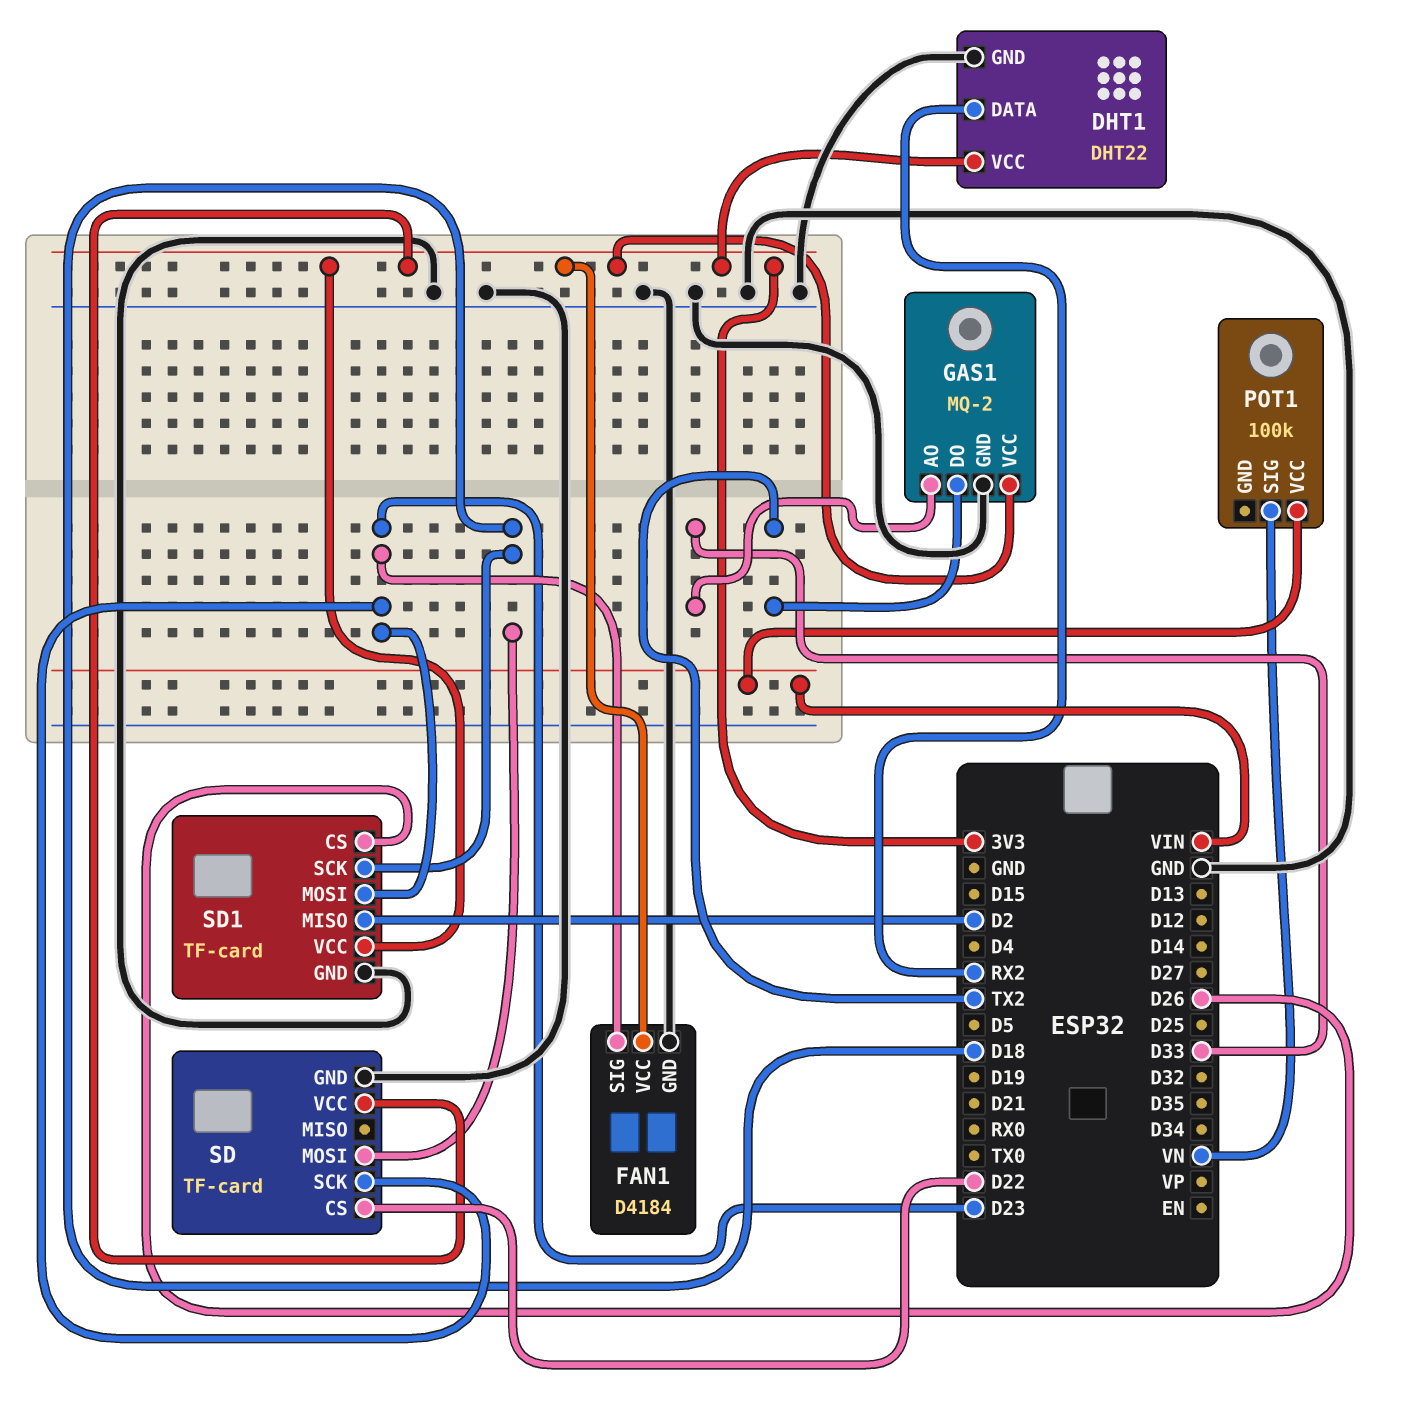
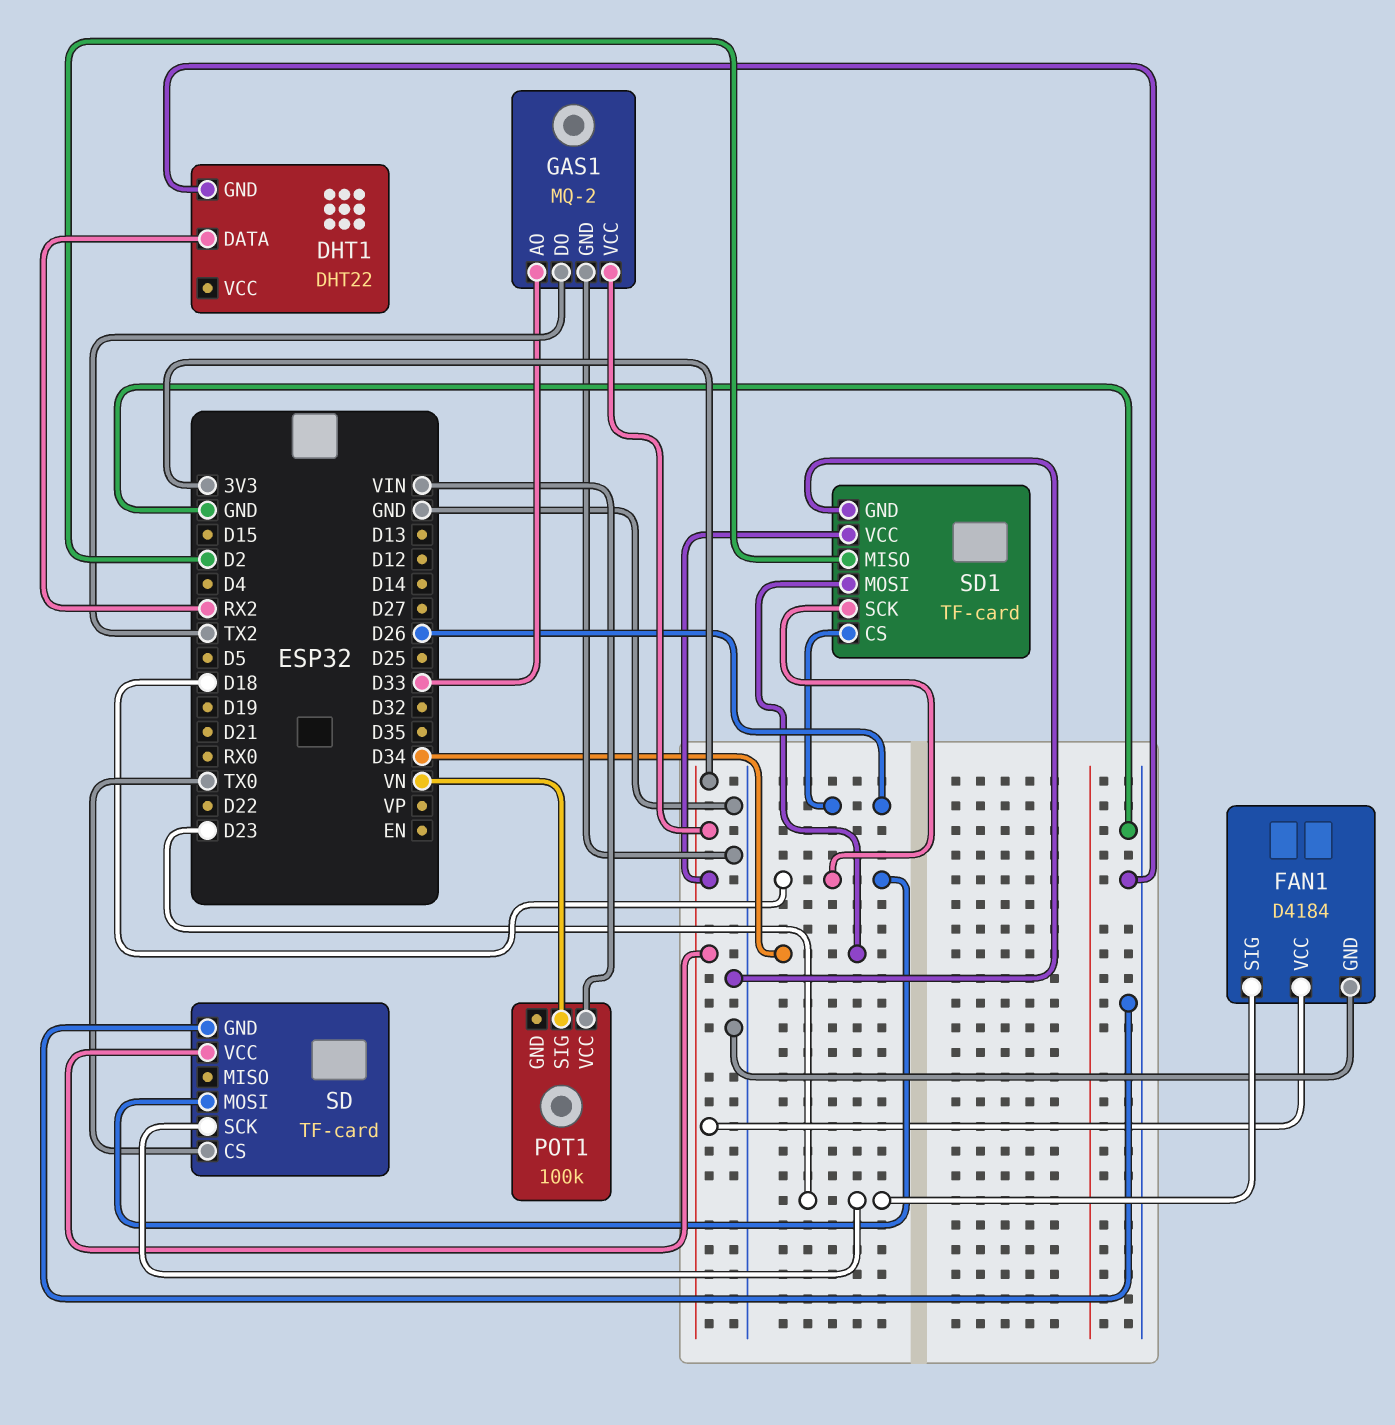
DHT1 pin VCC: 3V3 -> none
SD pin CS: D22 -> TX0
SD1 pin MOSI: D23 -> D34

